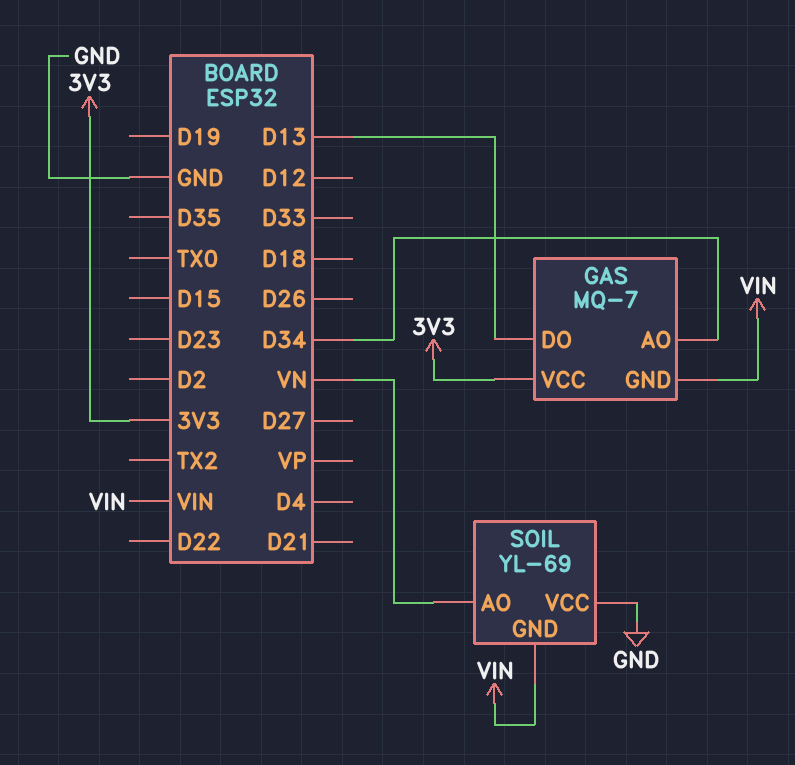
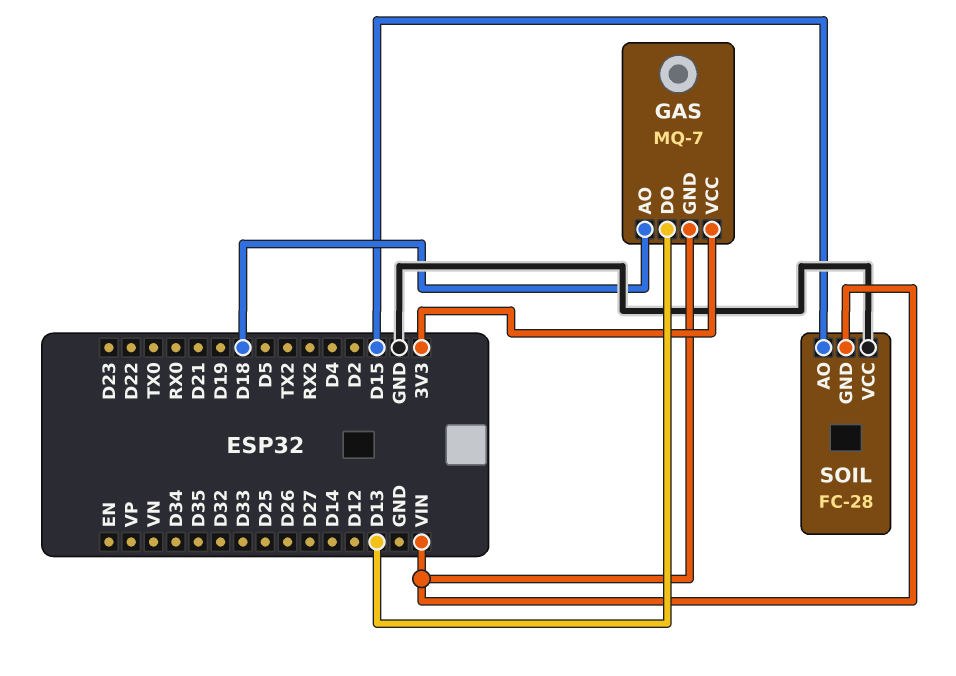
GAS pin AO: D34 -> D18
SOIL: YL-69 -> FC-28
SOIL pin AO: VN -> D15

